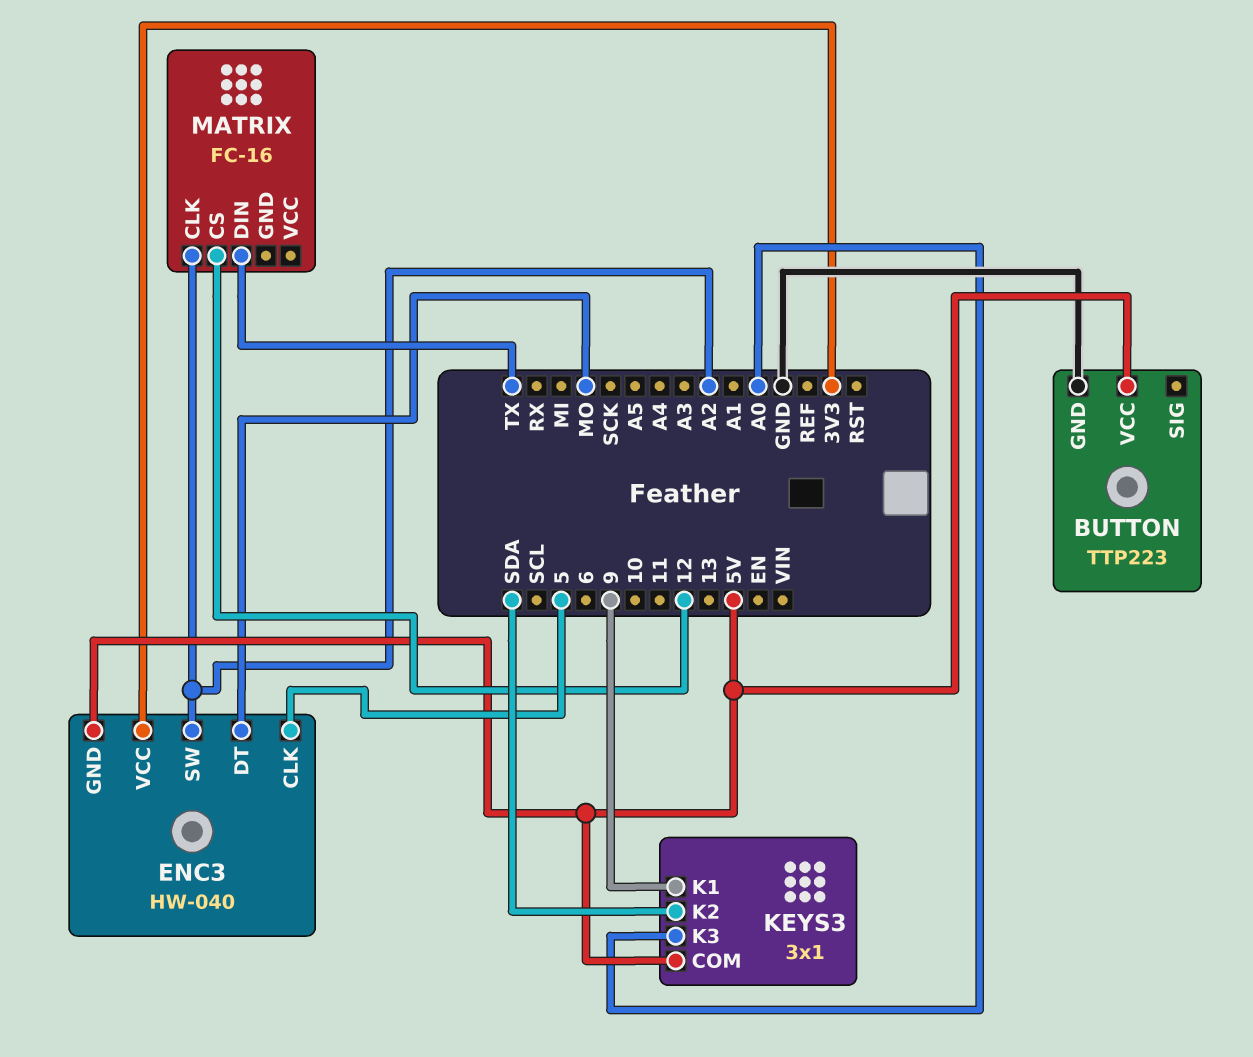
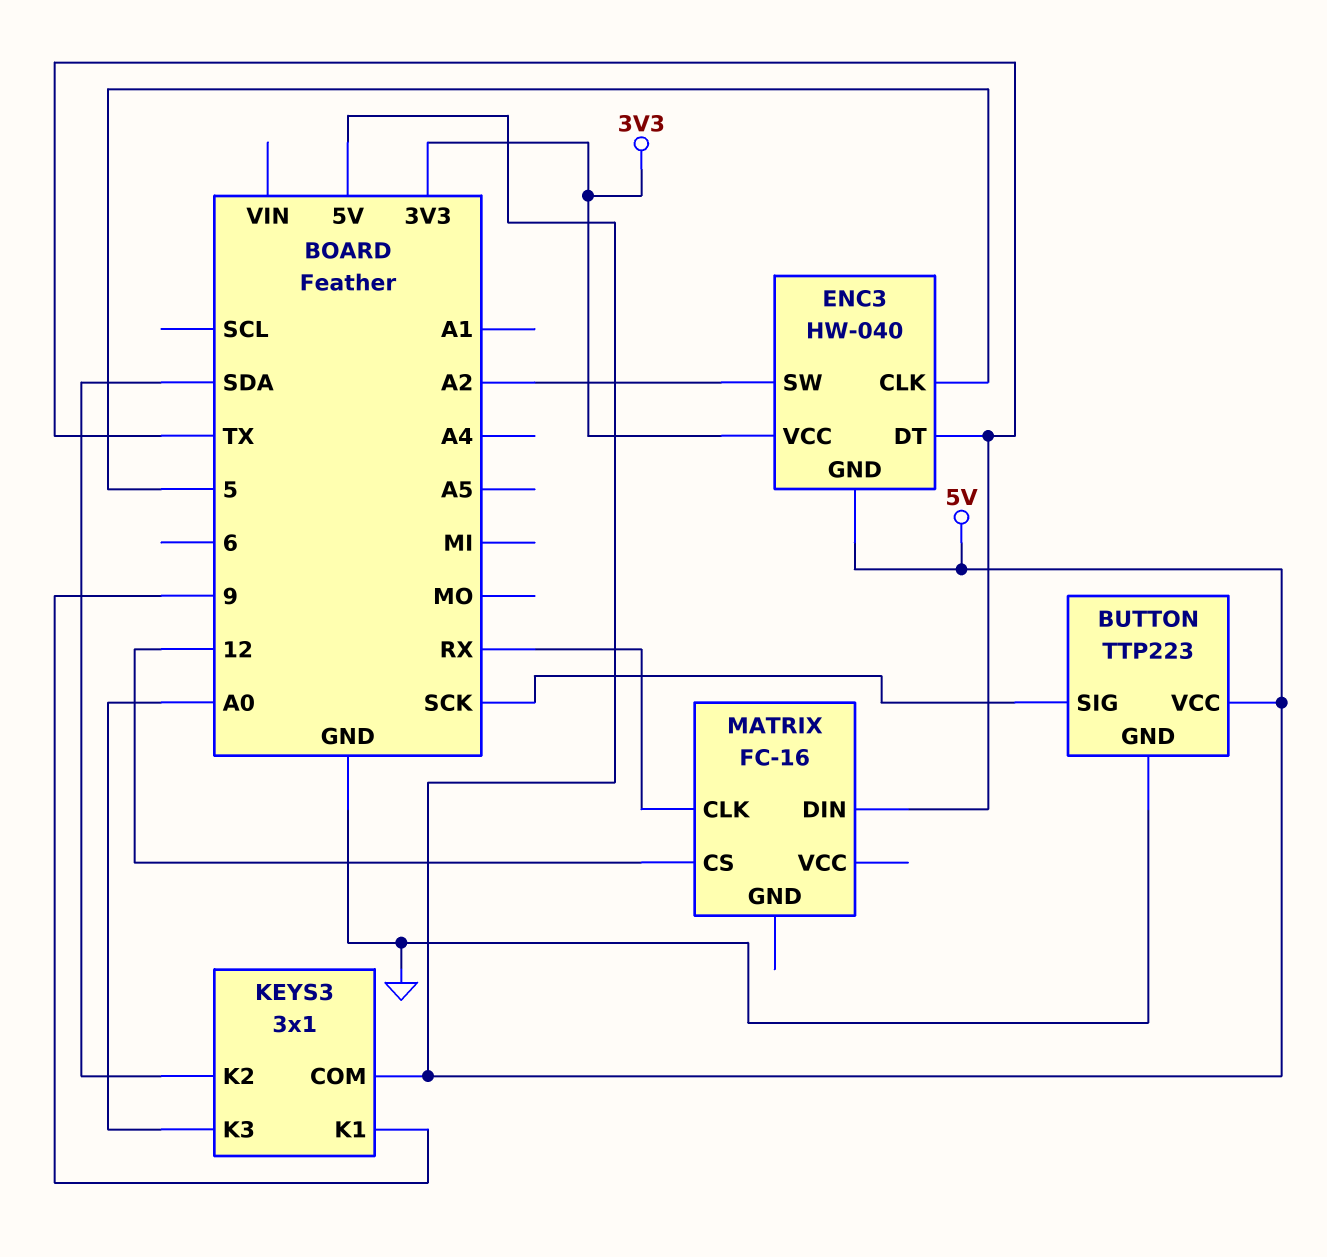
BUTTON pin SIG: none -> SCK
ENC3 pin DT: MO -> TX
MATRIX pin CLK: A2 -> RX

